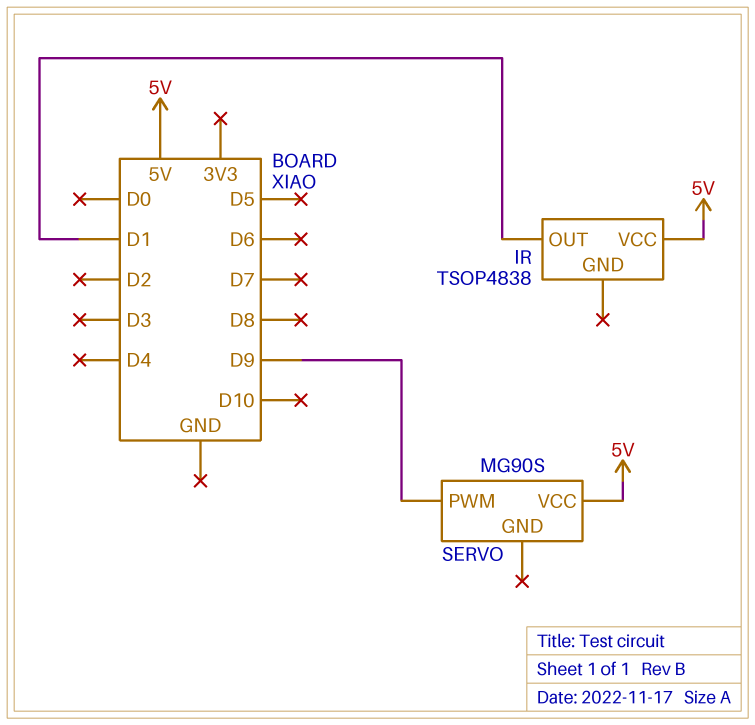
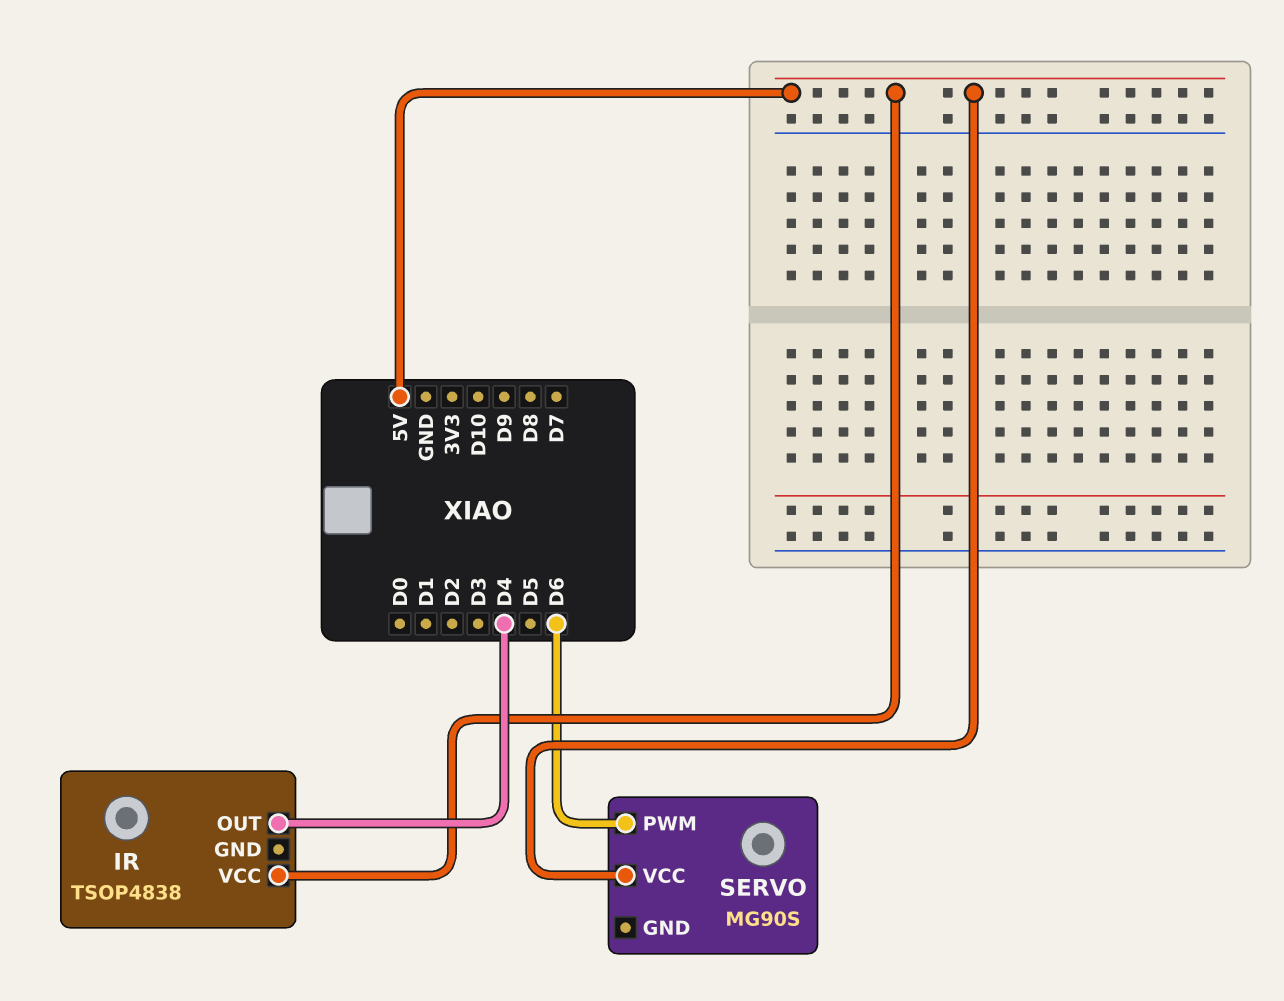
IR pin OUT: D1 -> D4
SERVO pin PWM: D9 -> D6

